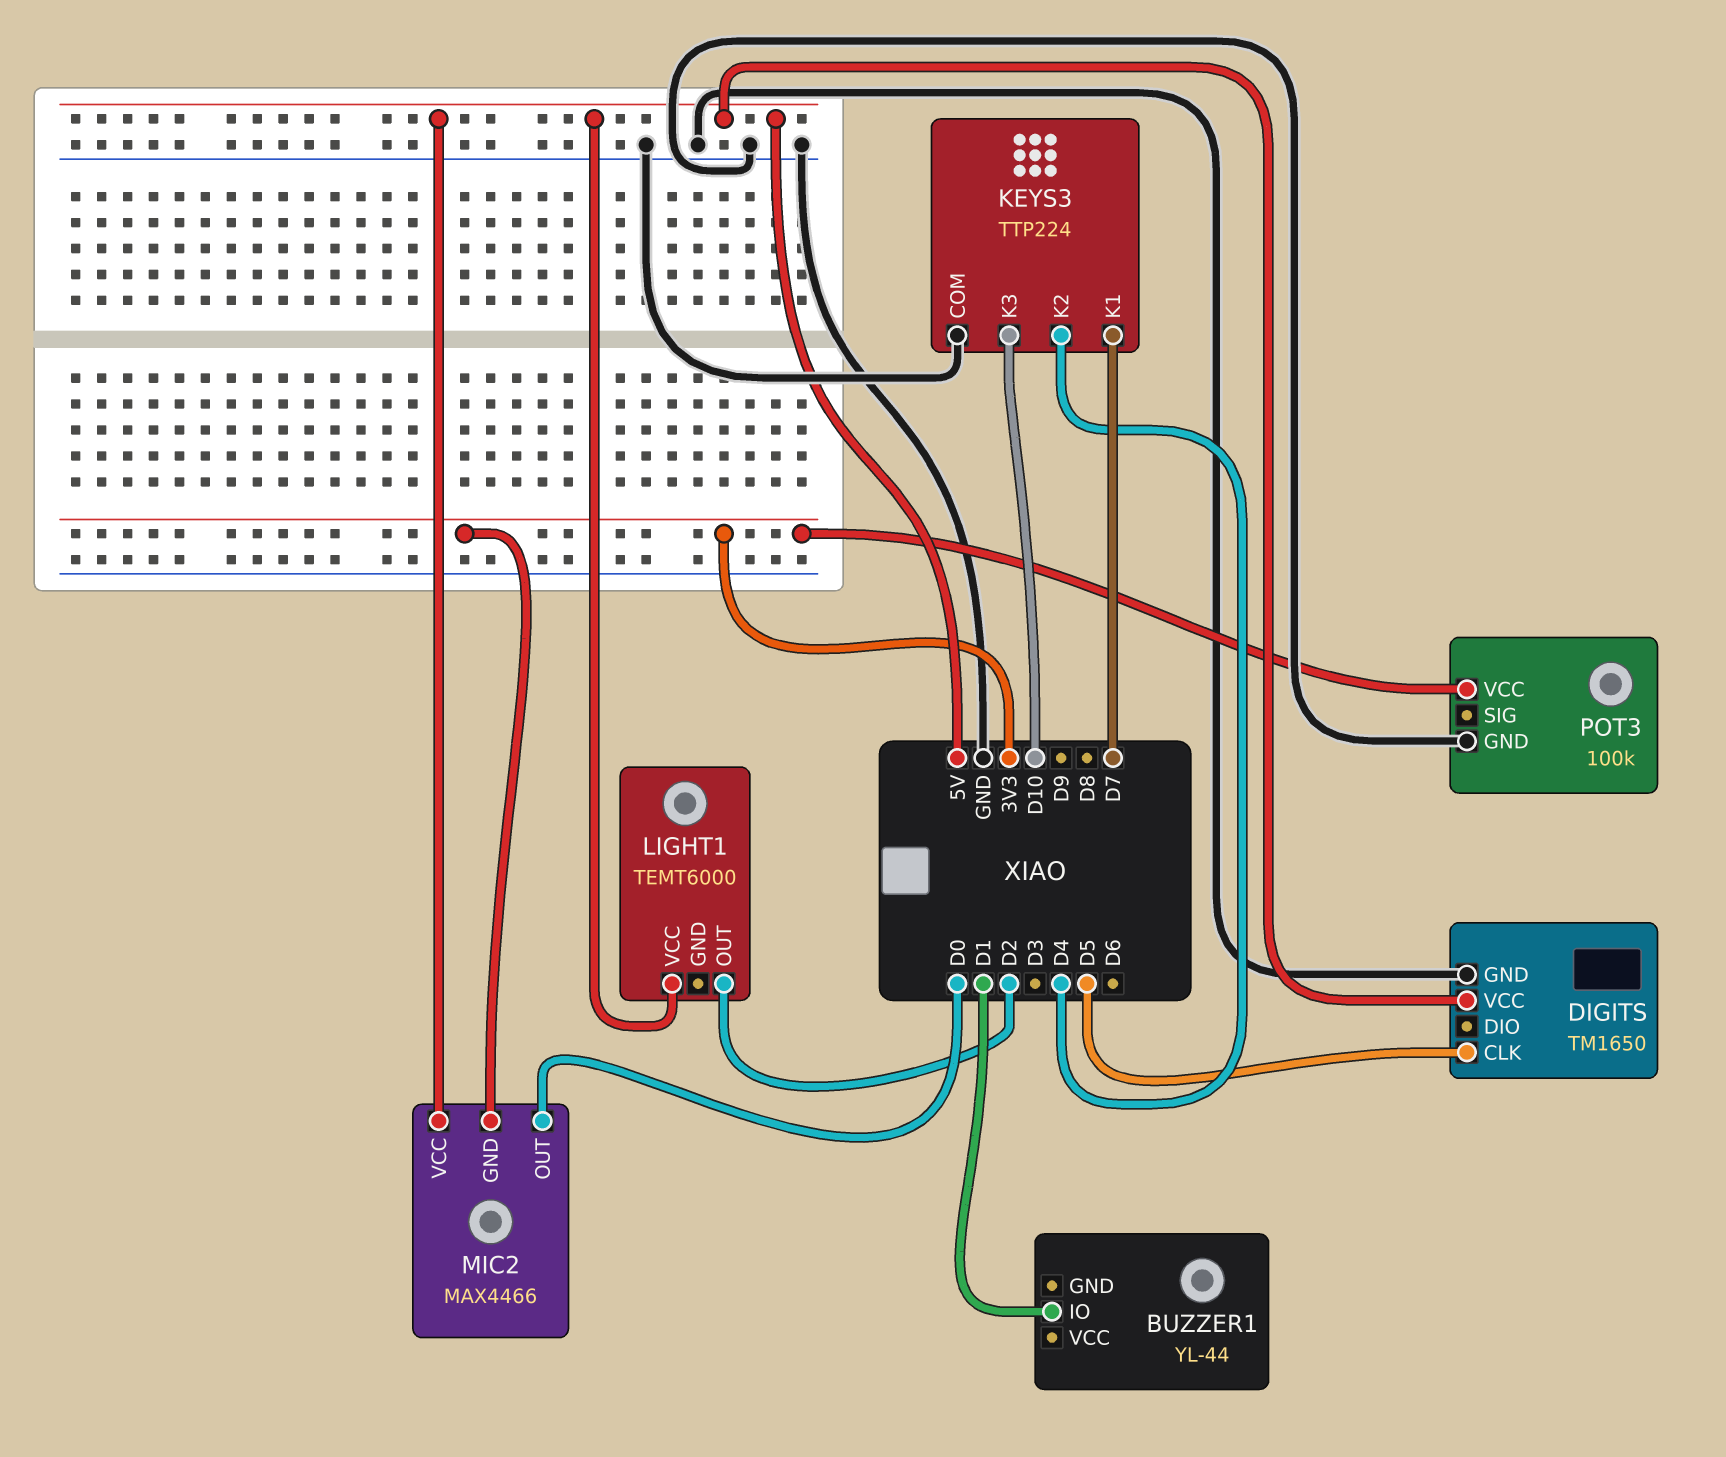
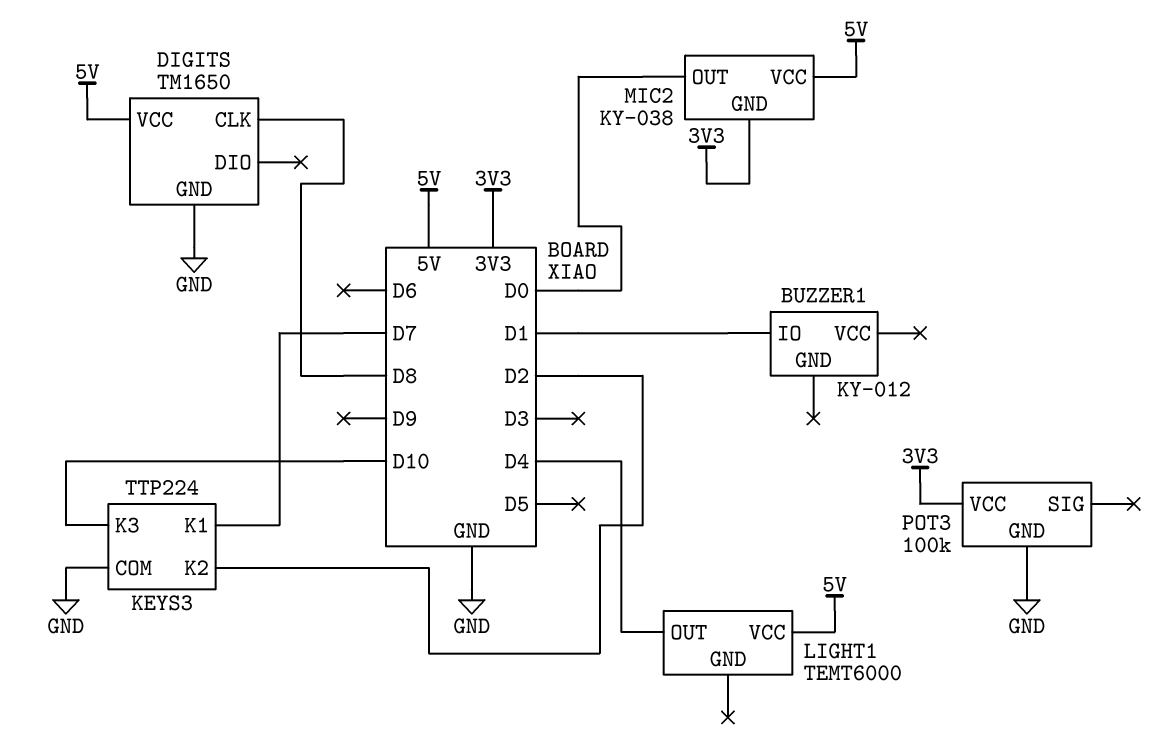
BUZZER1: YL-44 -> KY-012
DIGITS pin CLK: D5 -> D8
KEYS3 pin K2: D4 -> D2
LIGHT1 pin OUT: D2 -> D4
MIC2: MAX4466 -> KY-038

